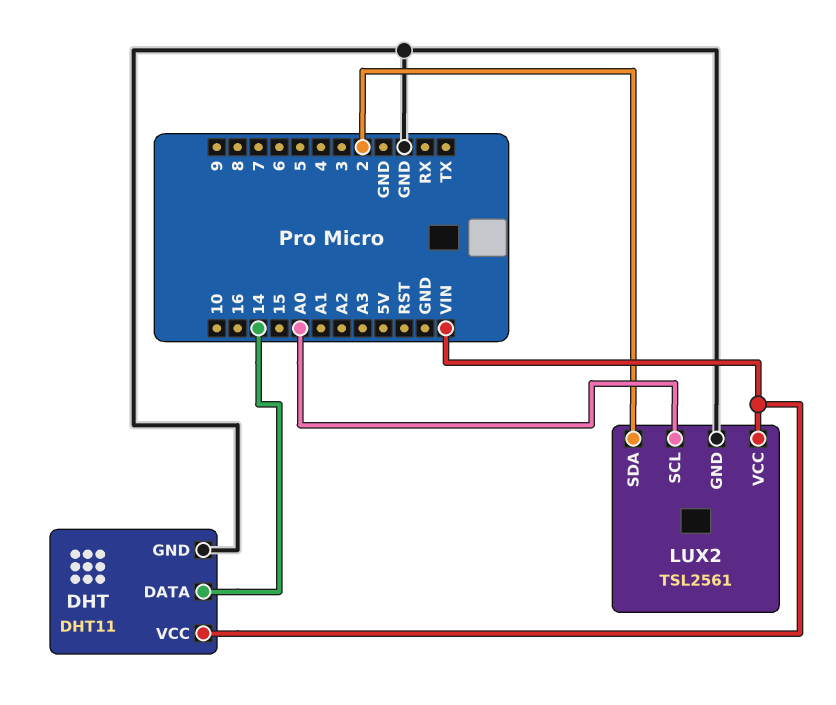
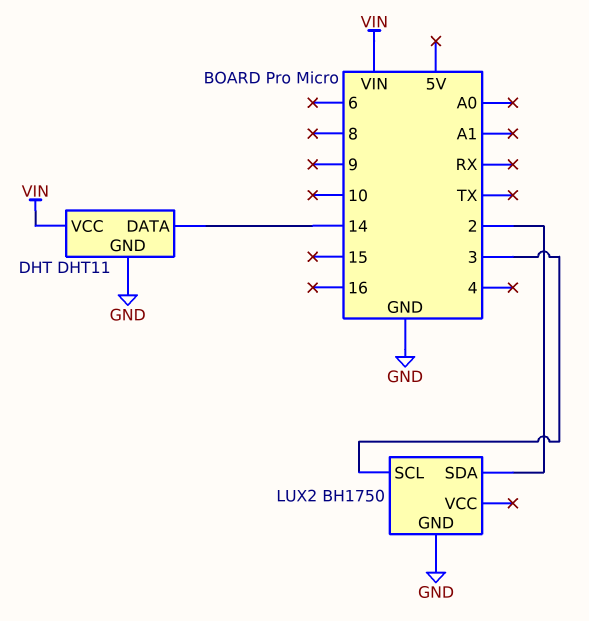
LUX2: TSL2561 -> BH1750
LUX2 pin SCL: A0 -> 3
LUX2 pin VCC: VIN -> none

